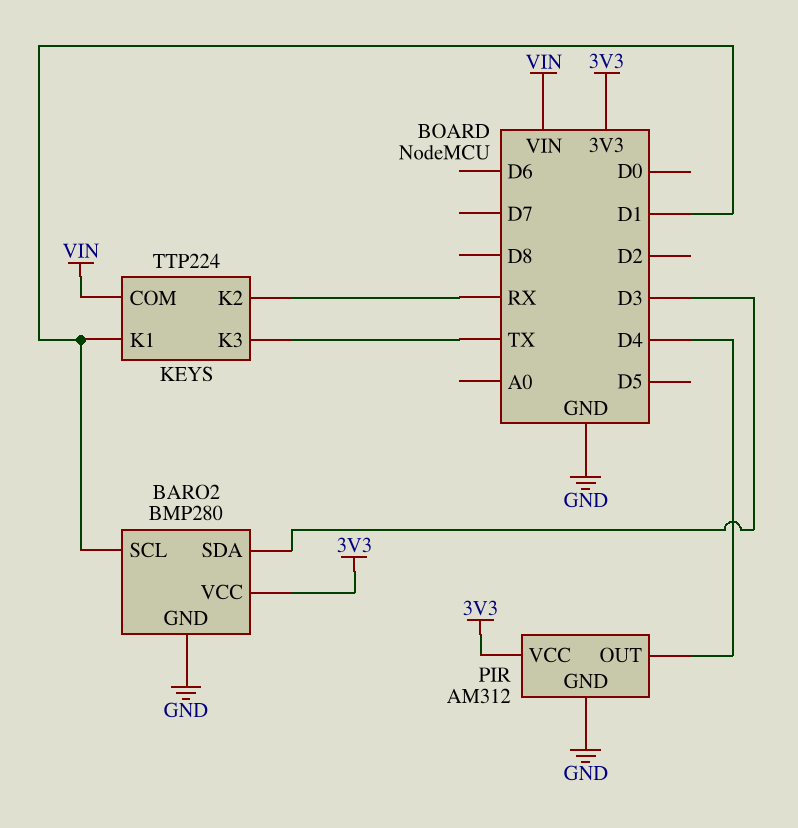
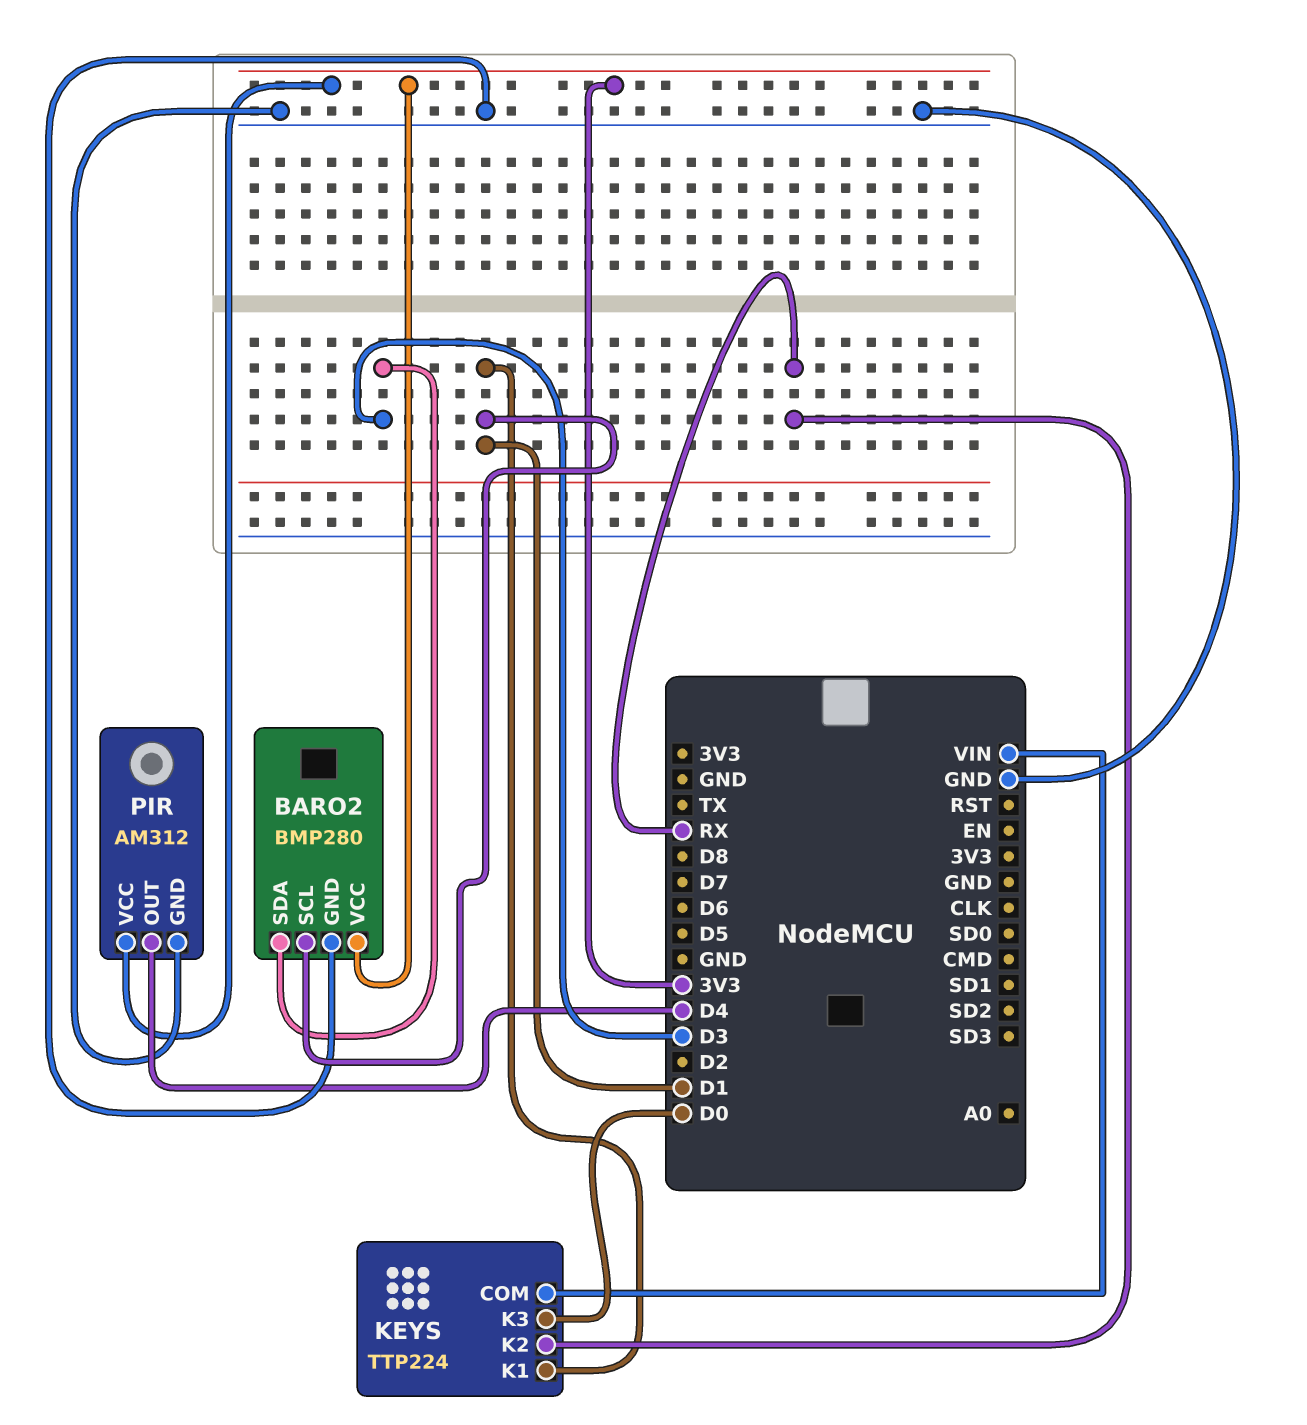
KEYS pin K3: TX -> D0

